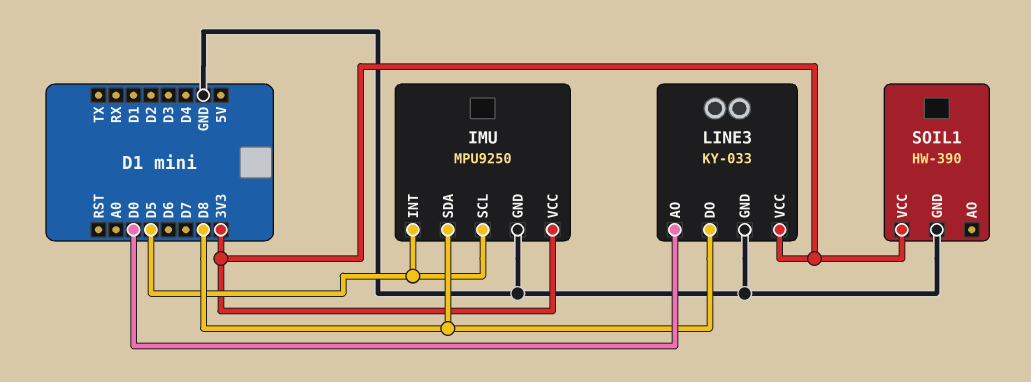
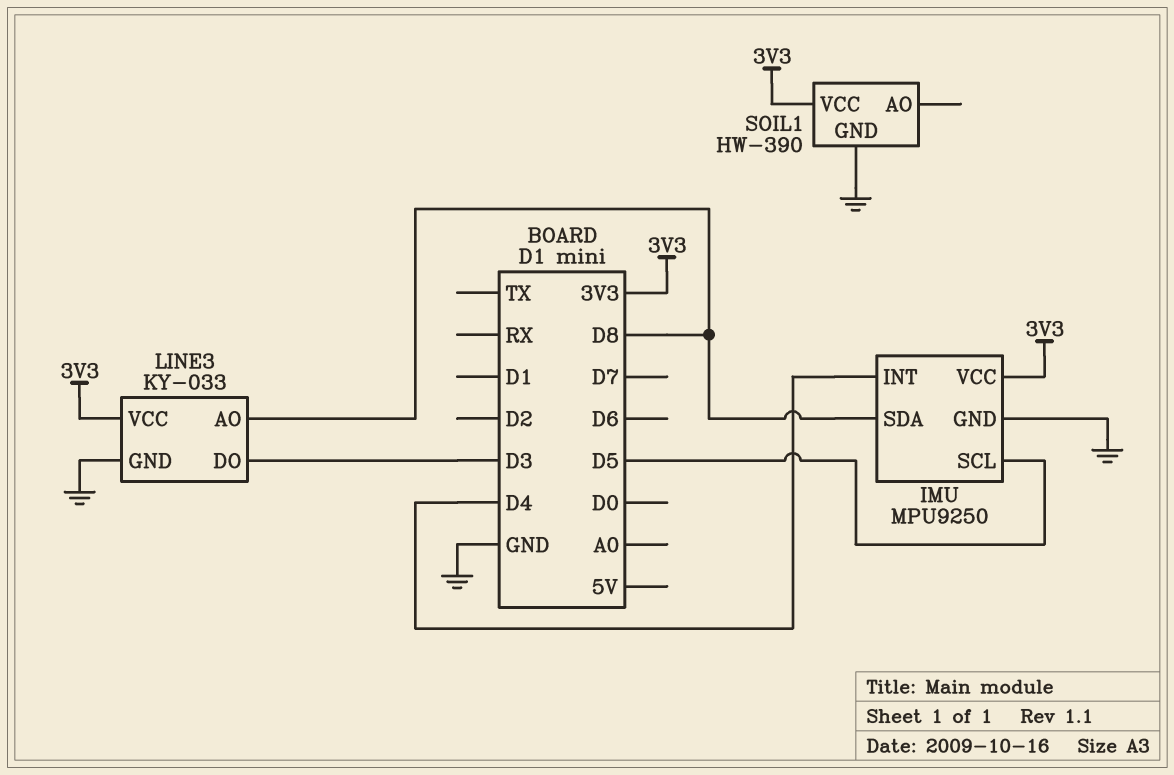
IMU pin INT: D5 -> D4
LINE3 pin AO: D0 -> D8
LINE3 pin DO: D8 -> D3

